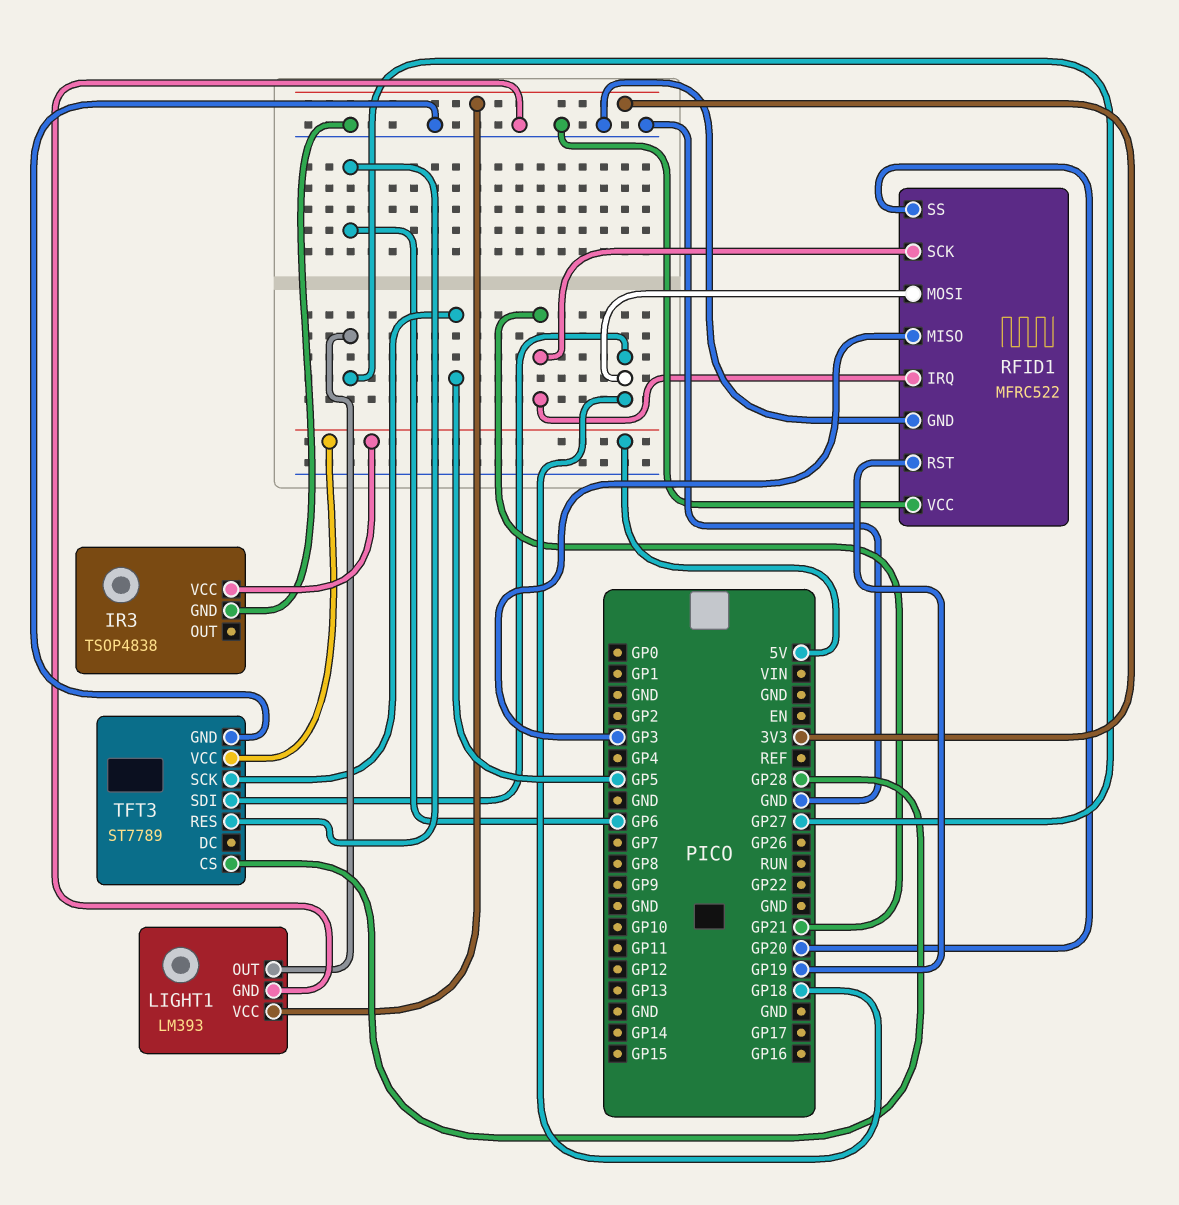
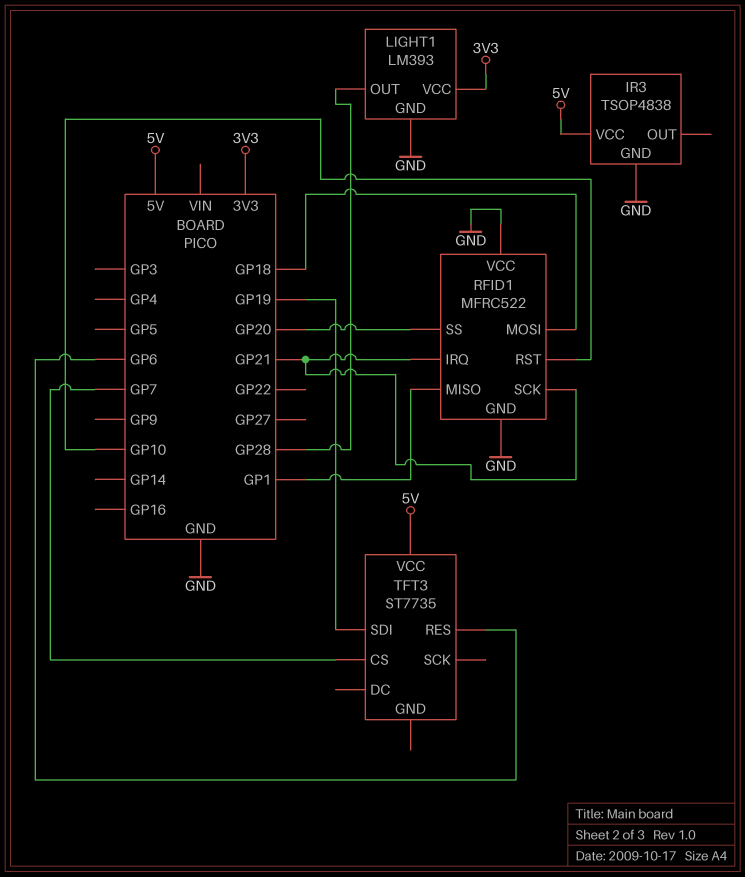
LIGHT1 pin OUT: GP27 -> GP28
RFID1 pin MISO: GP3 -> GP1
RFID1 pin RST: GP19 -> GP10
TFT3: ST7789 -> ST7735
TFT3 pin CS: GP28 -> GP7
TFT3 pin GND: GND -> none
TFT3 pin SCK: GP5 -> none
TFT3 pin SDI: GP18 -> GP19

